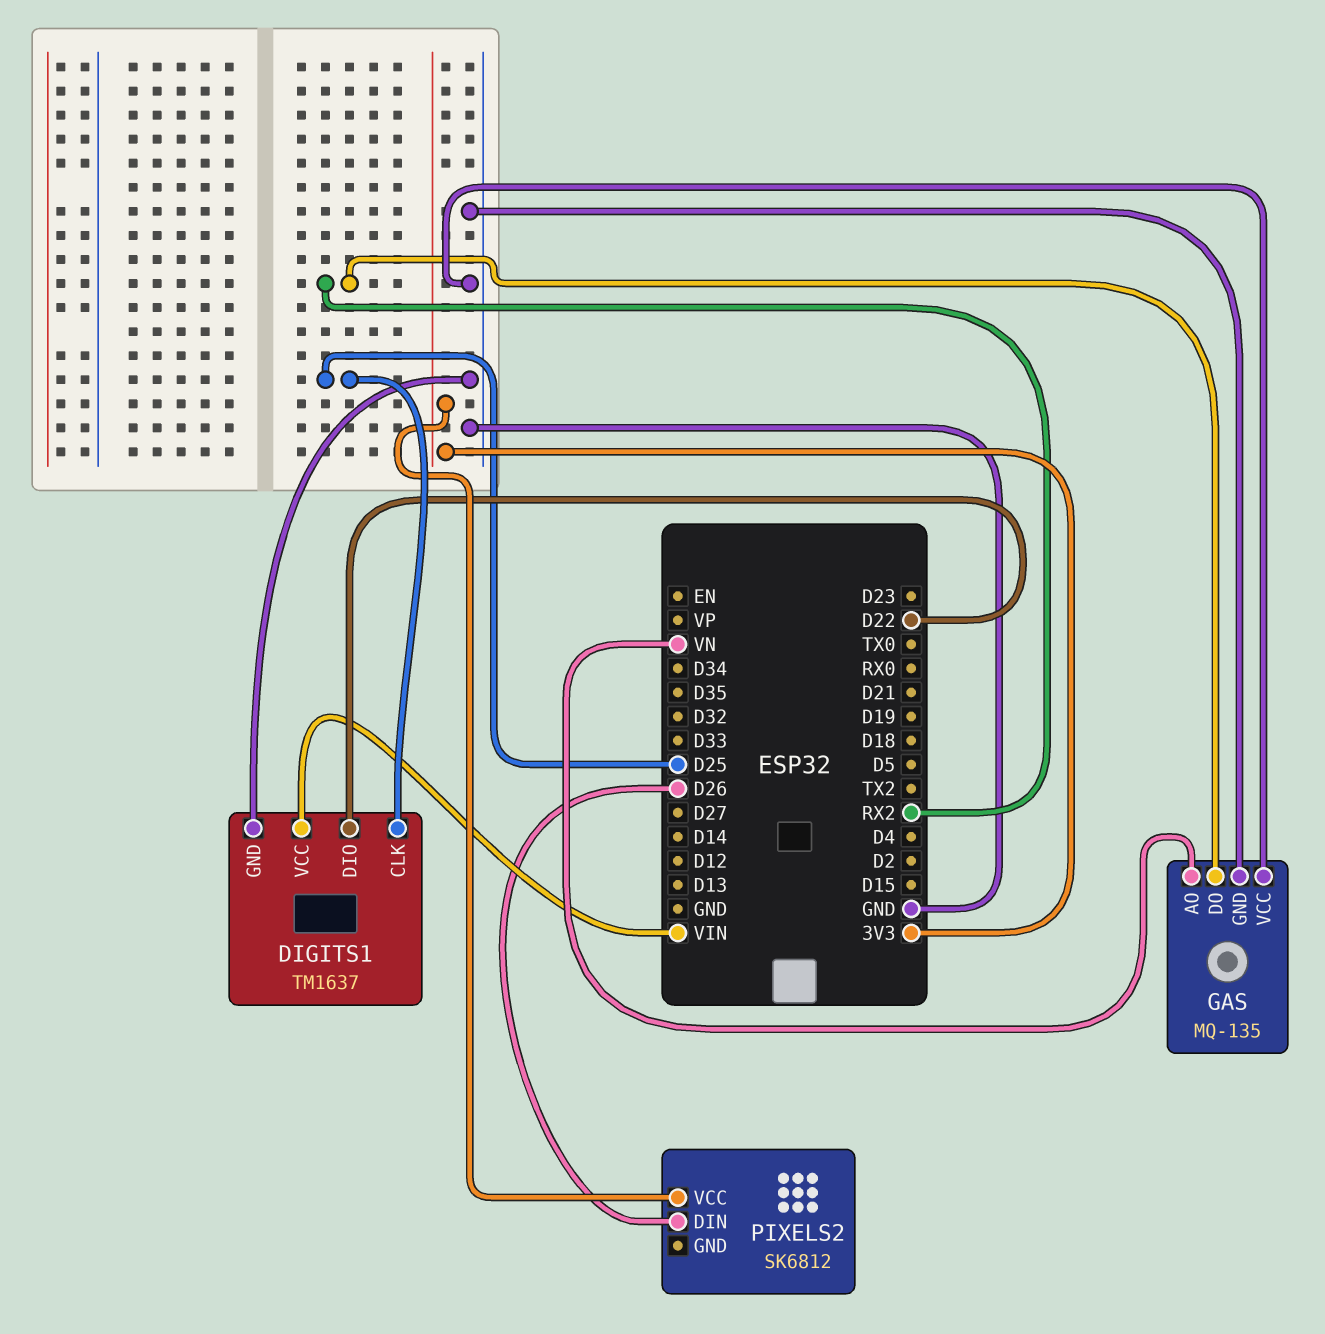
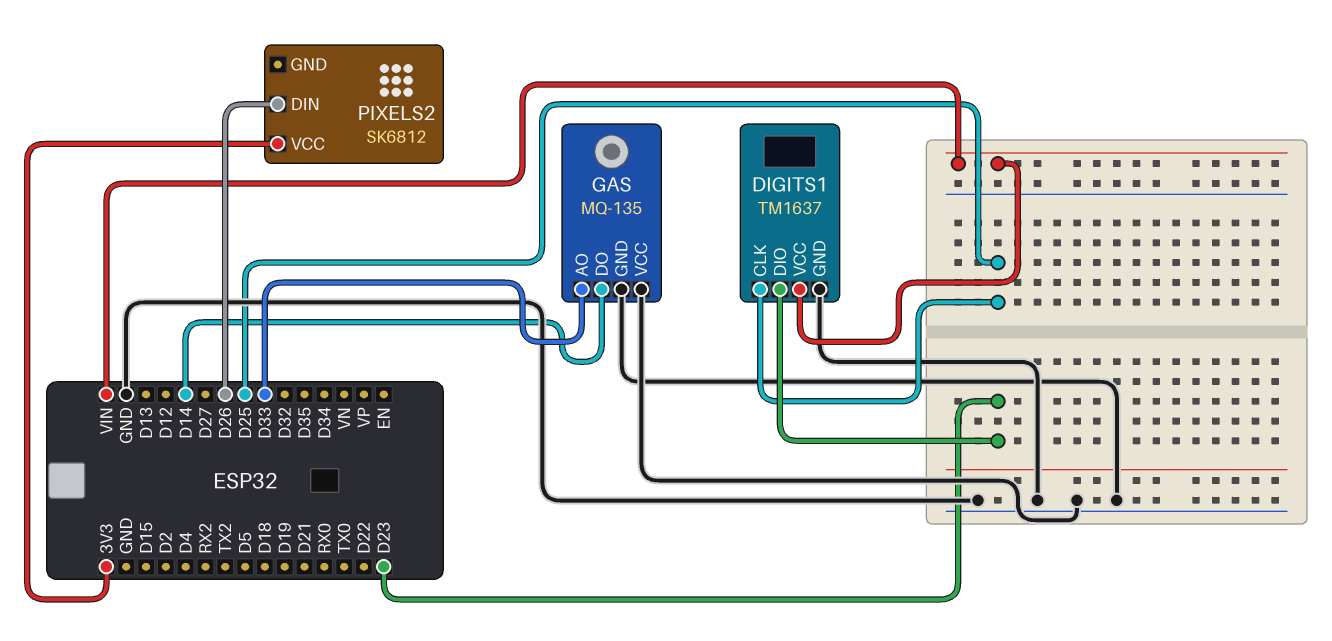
DIGITS1 pin DIO: D22 -> D23
GAS pin AO: VN -> D33
GAS pin DO: RX2 -> D14

